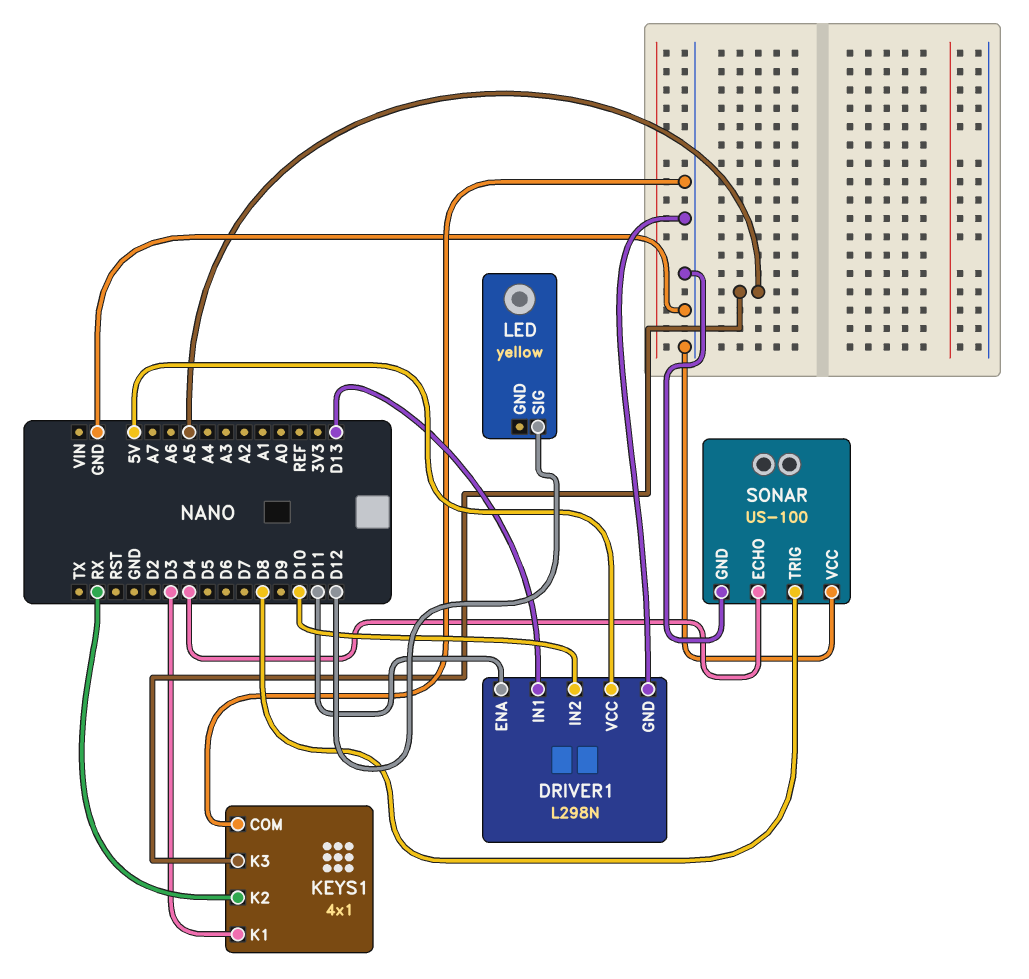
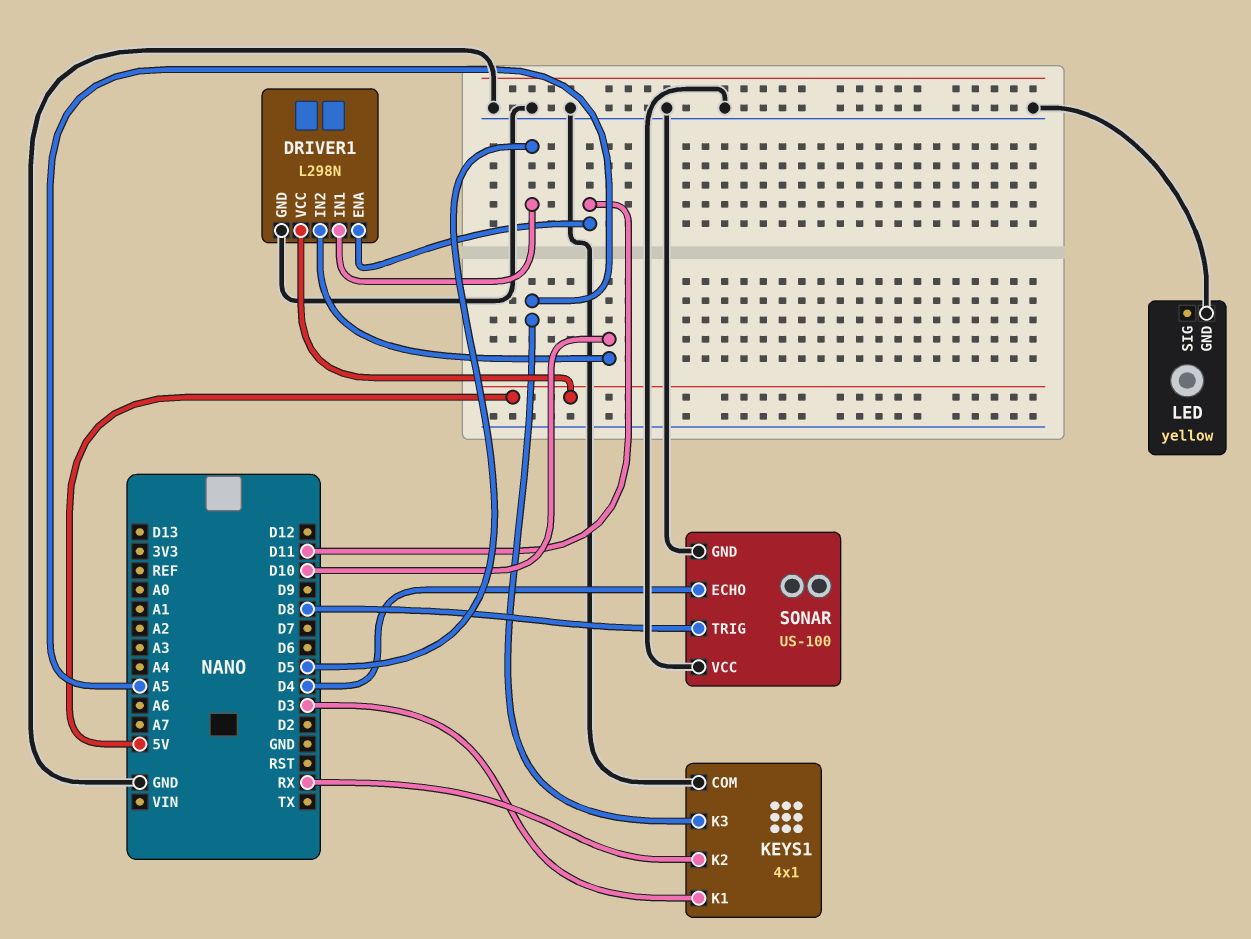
DRIVER1 pin IN1: D13 -> D5
LED pin GND: none -> GND
LED pin SIG: D12 -> none

